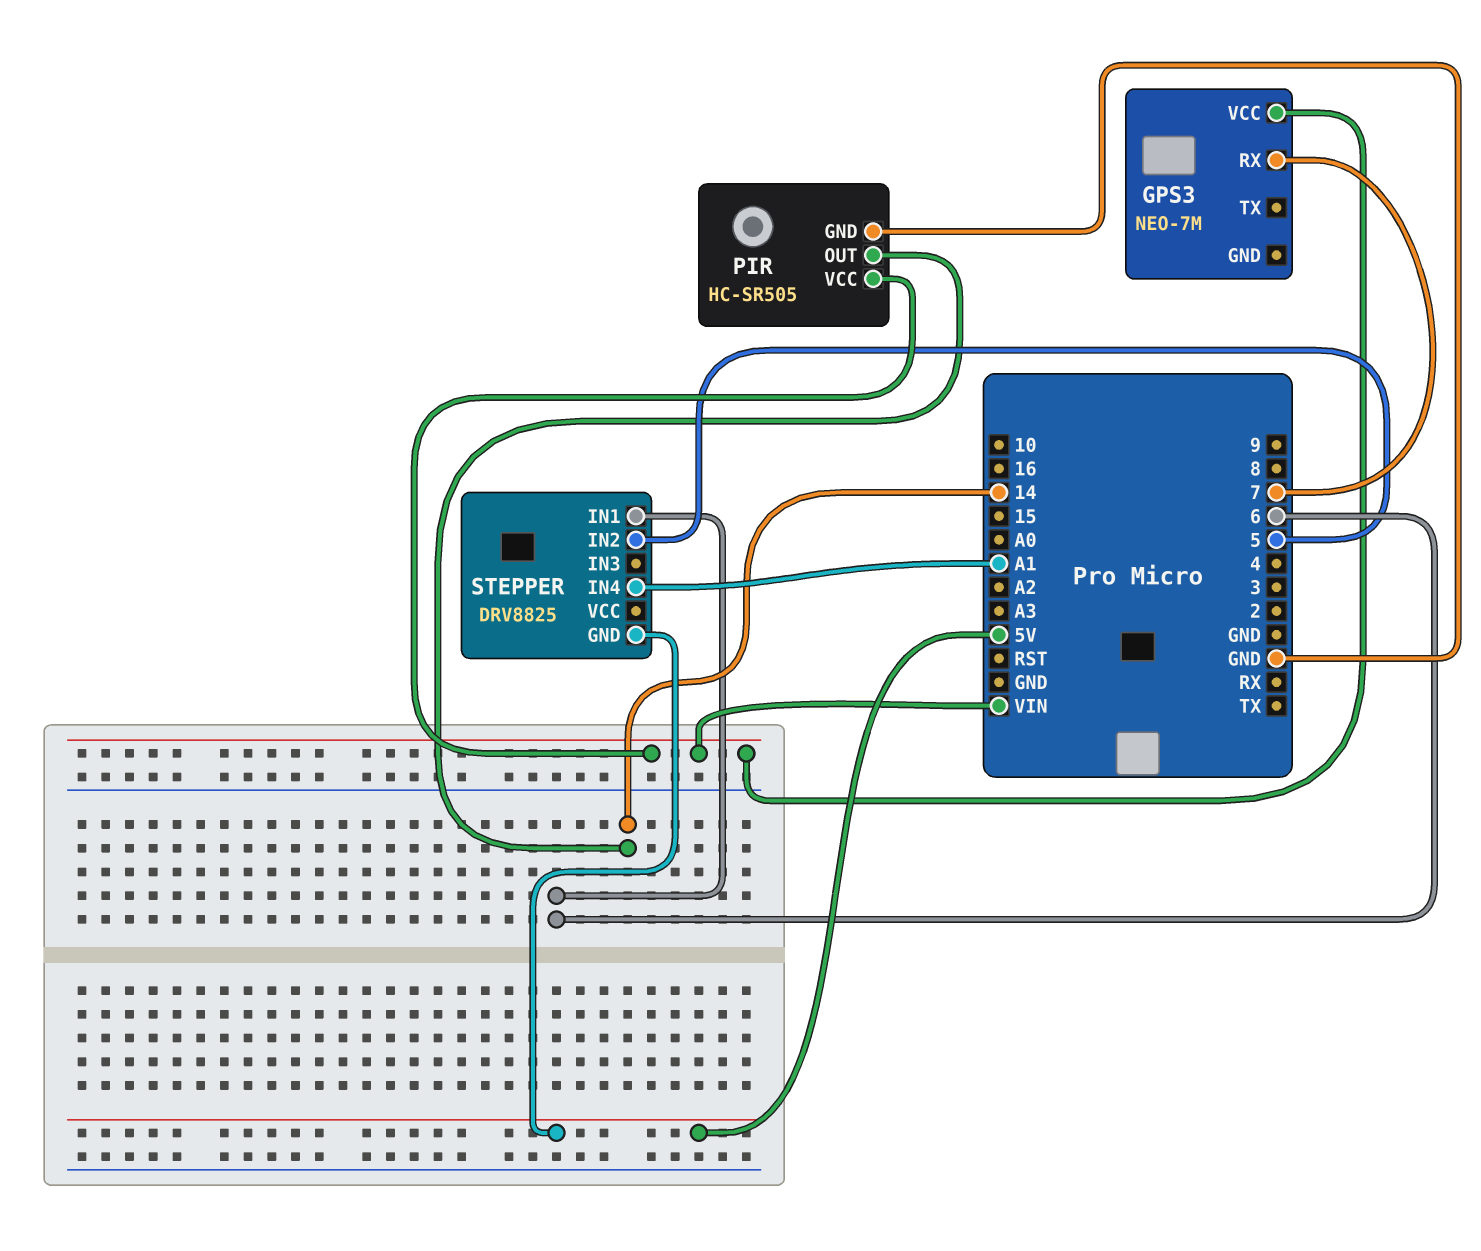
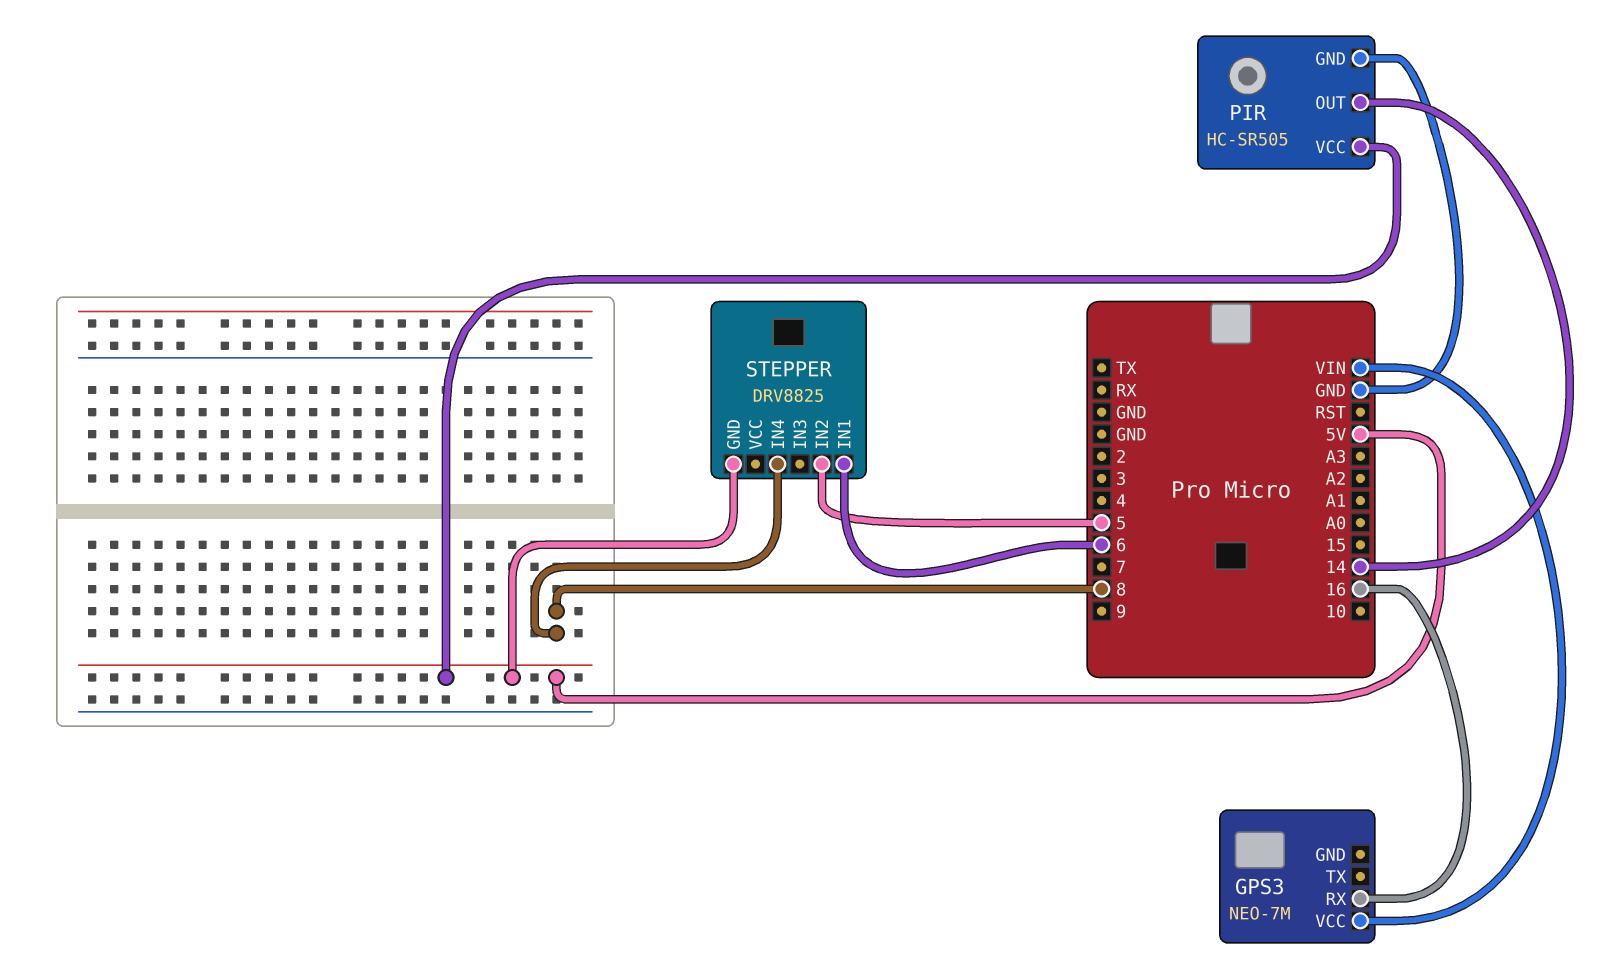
GPS3 pin RX: 7 -> 16
PIR pin VCC: VIN -> 5V
STEPPER pin IN4: A1 -> 8

